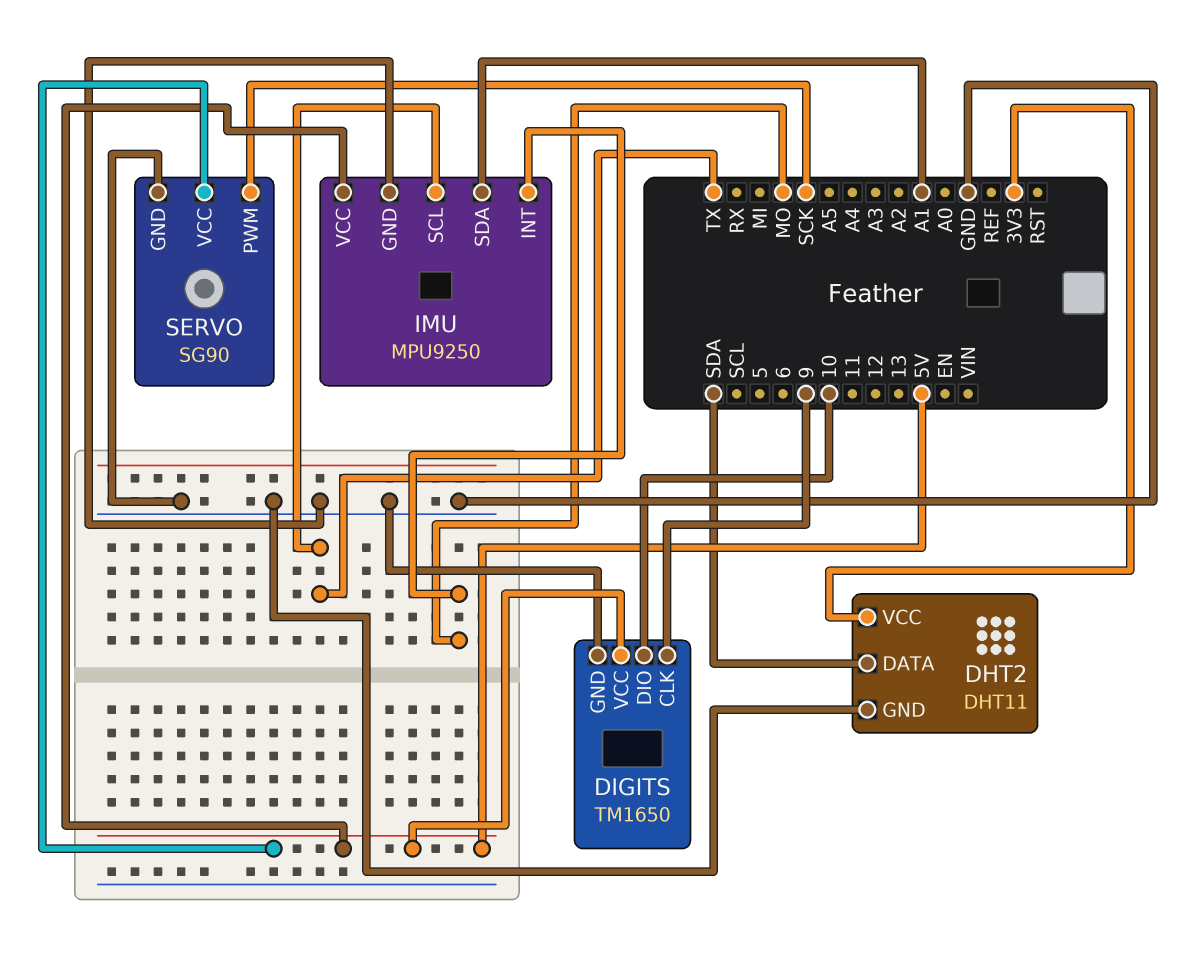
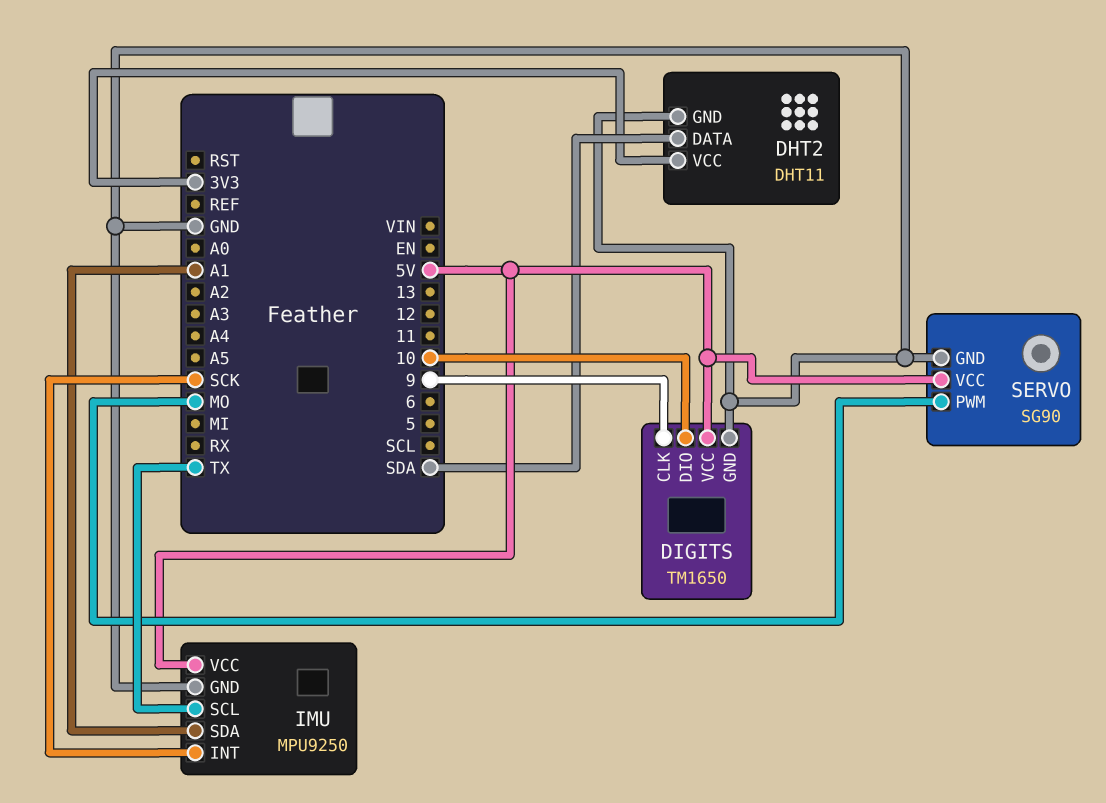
IMU pin INT: MO -> SCK
SERVO pin PWM: SCK -> MO

